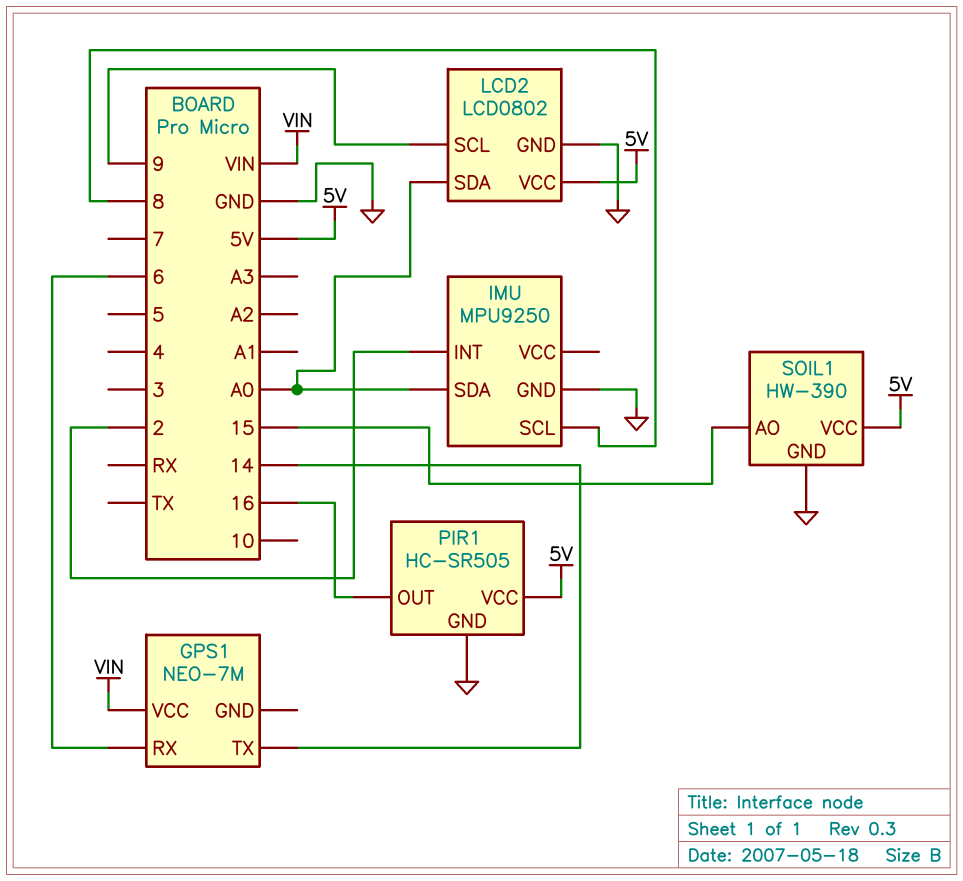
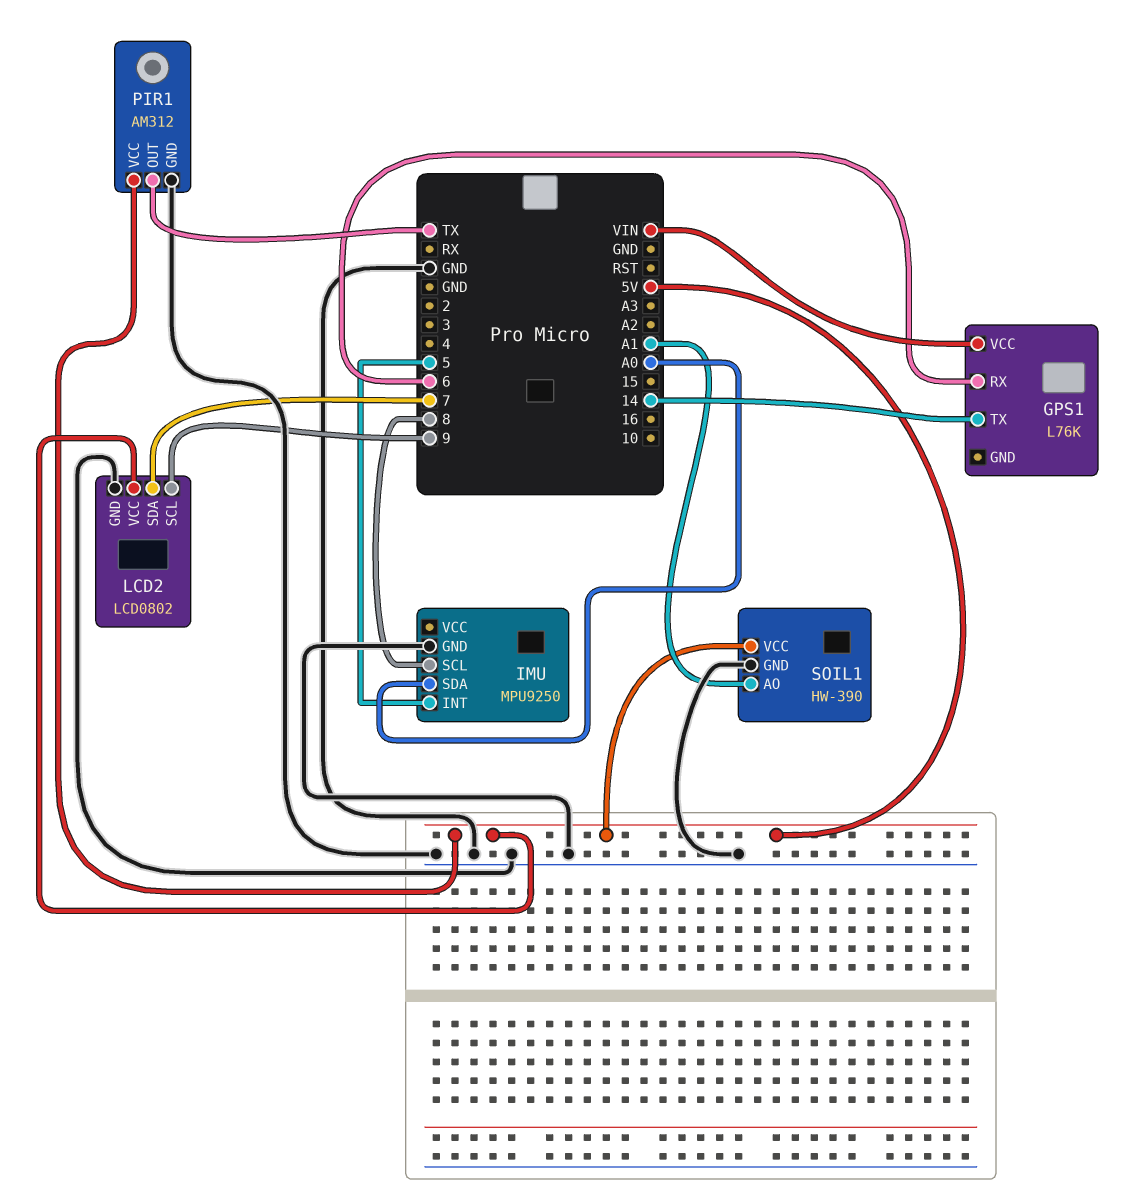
GPS1: NEO-7M -> L76K
IMU pin INT: 2 -> 5
LCD2 pin SDA: A0 -> 7
PIR1: HC-SR505 -> AM312
PIR1 pin OUT: 16 -> TX
SOIL1 pin AO: 15 -> A1

